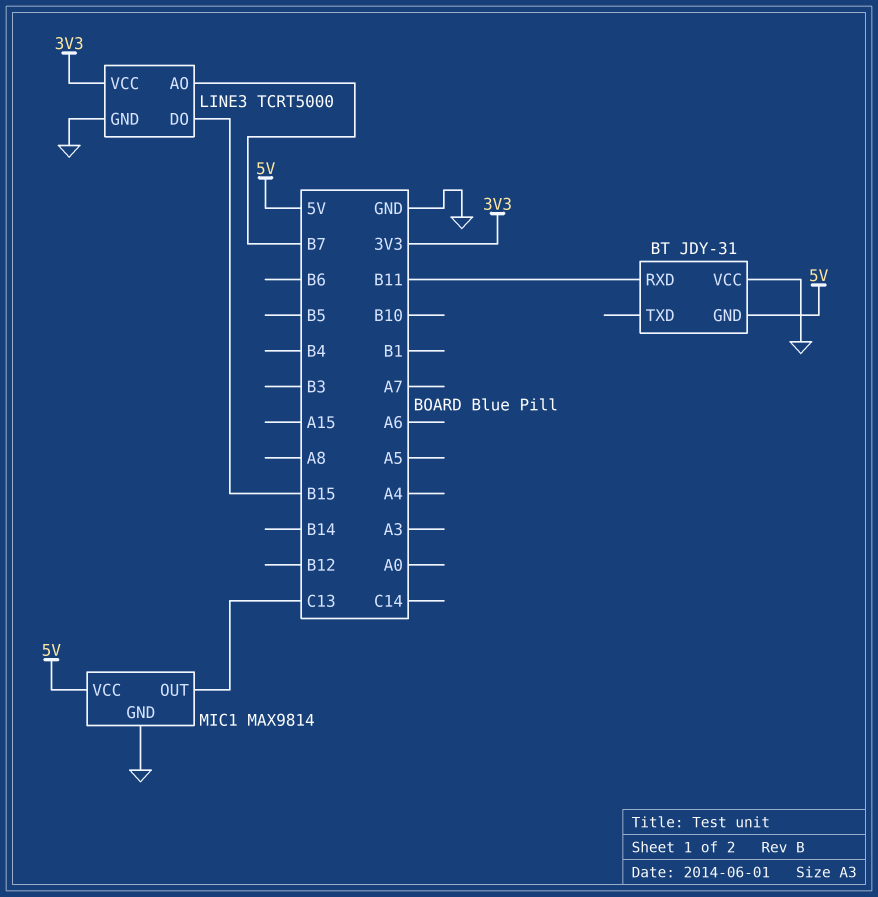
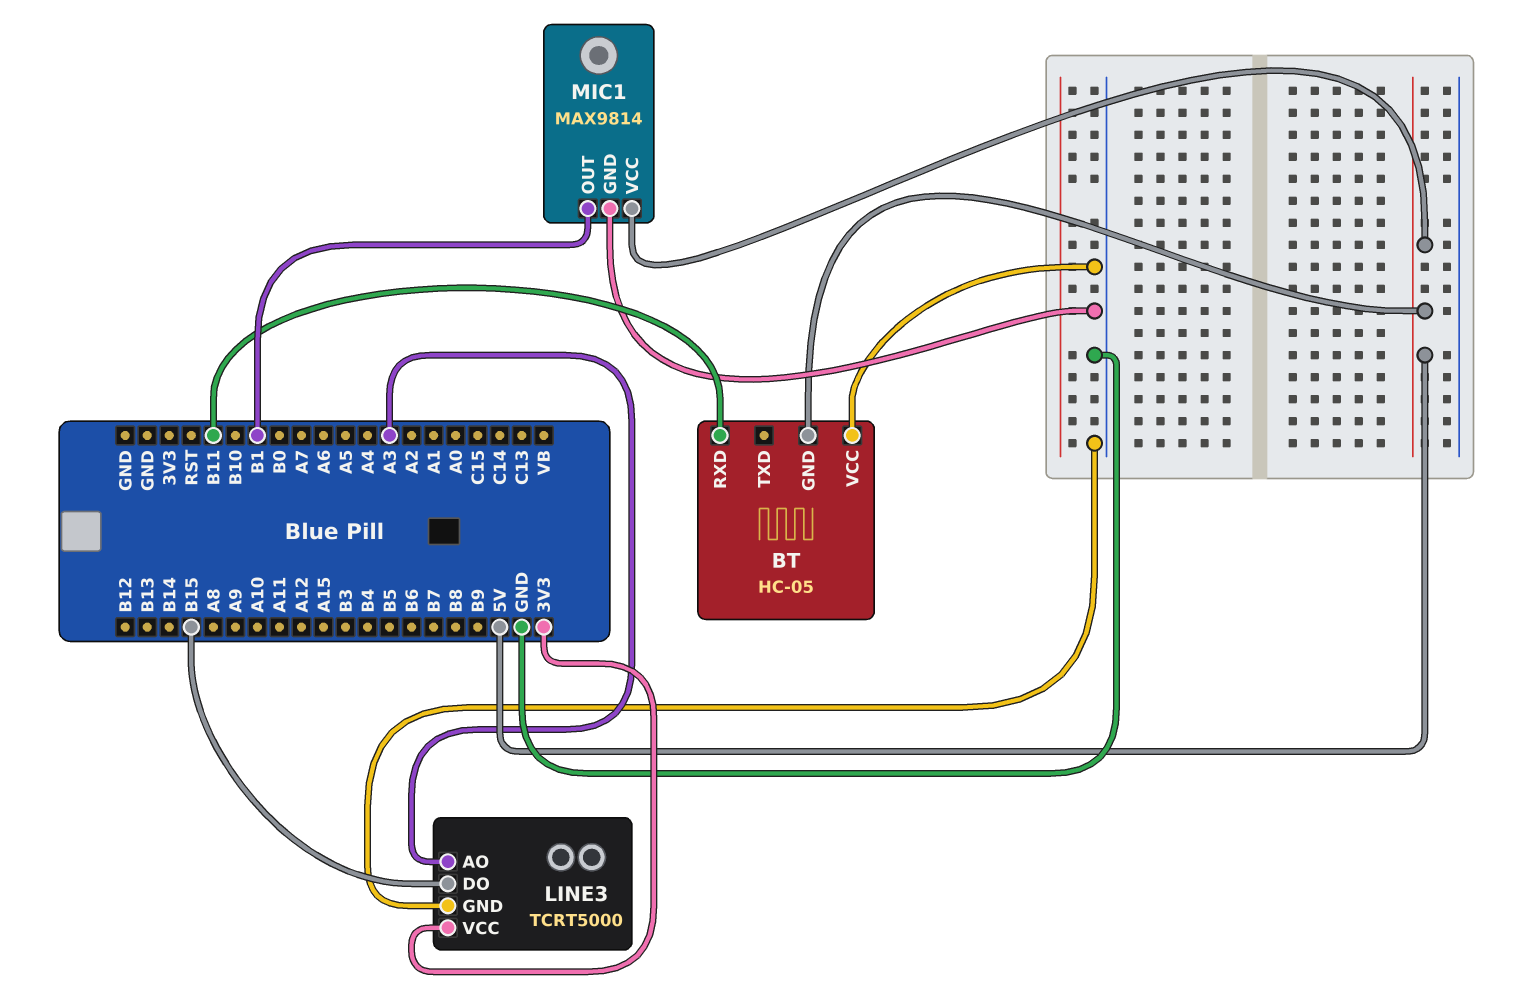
BT: JDY-31 -> HC-05
LINE3 pin AO: B7 -> A3
MIC1 pin OUT: C13 -> B1

